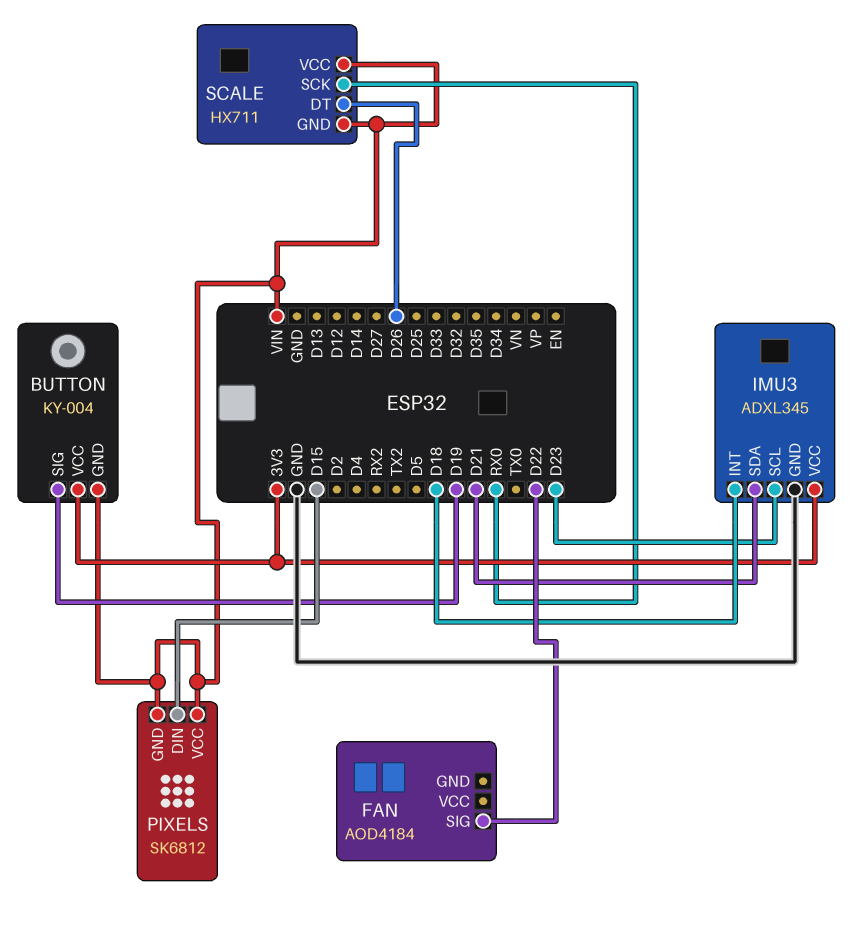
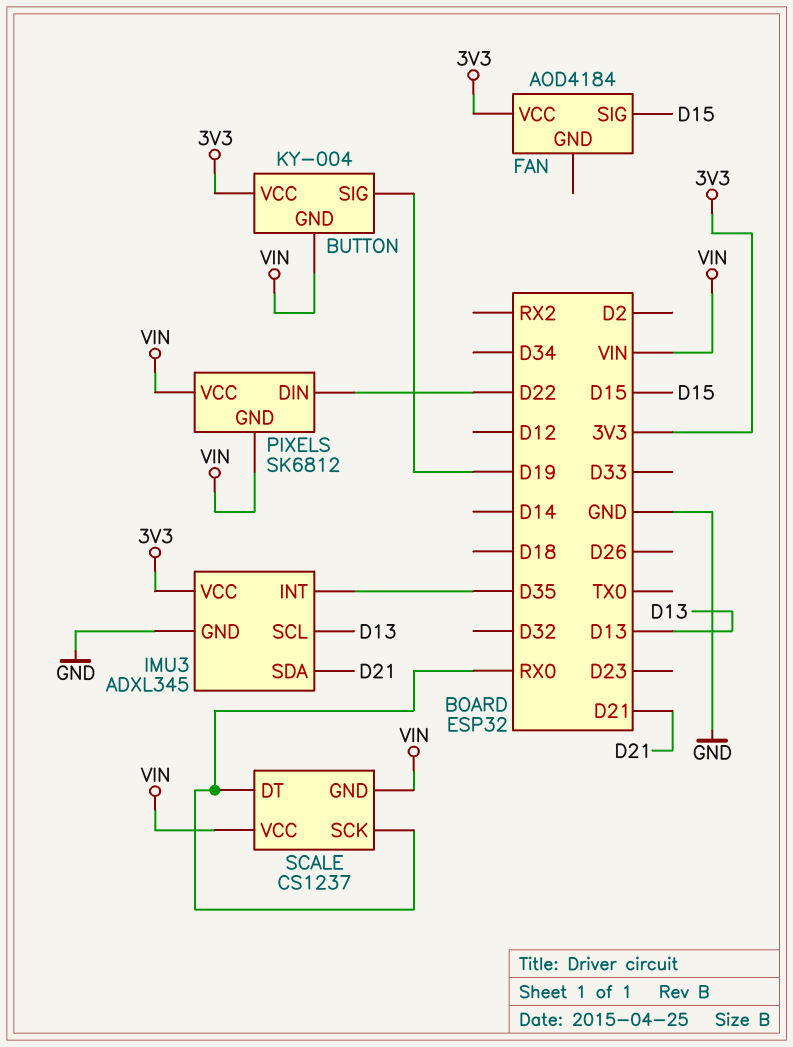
FAN pin SIG: D22 -> D15
FAN pin VCC: none -> 3V3
IMU3 pin INT: D18 -> D35
IMU3 pin SCL: D23 -> D13
PIXELS pin DIN: D15 -> D22
SCALE: HX711 -> CS1237
SCALE pin DT: D26 -> RX0

